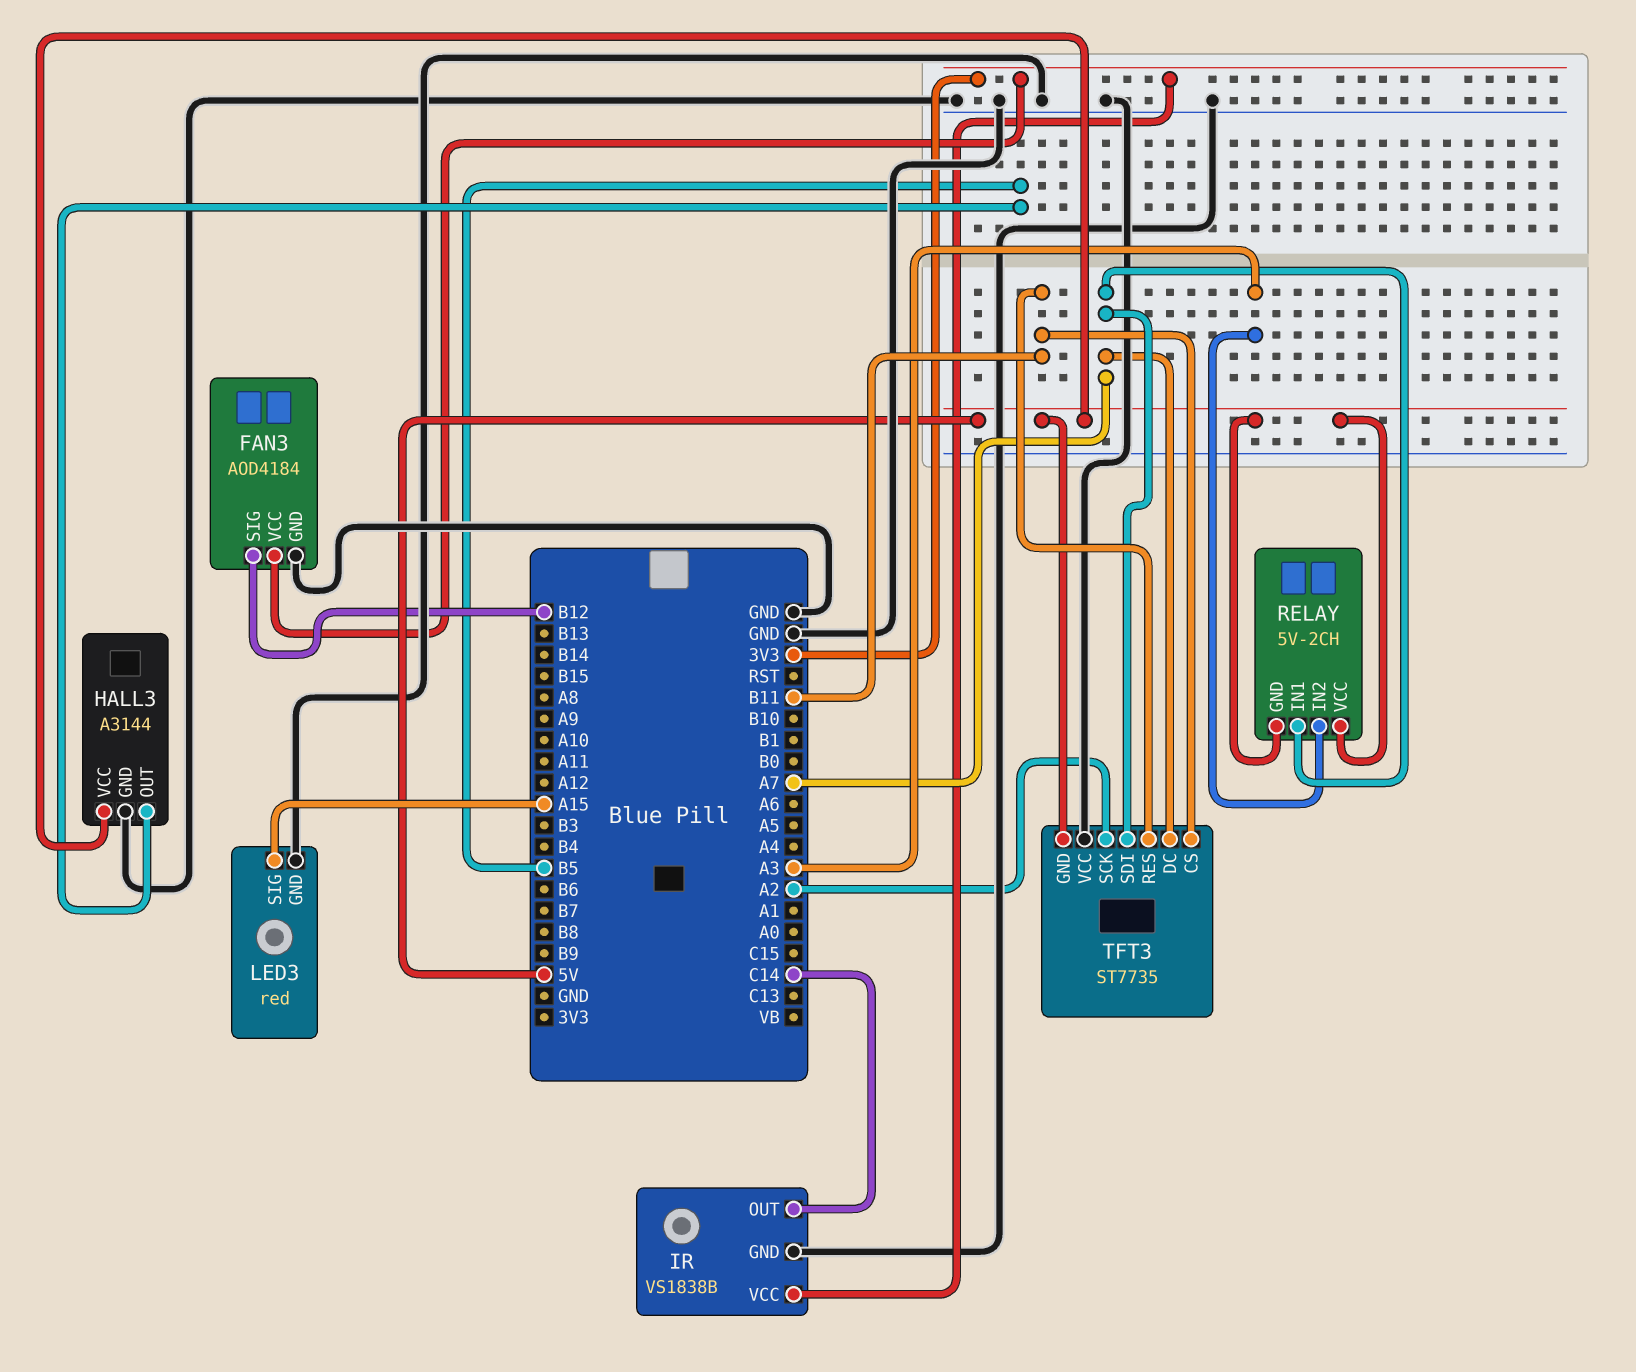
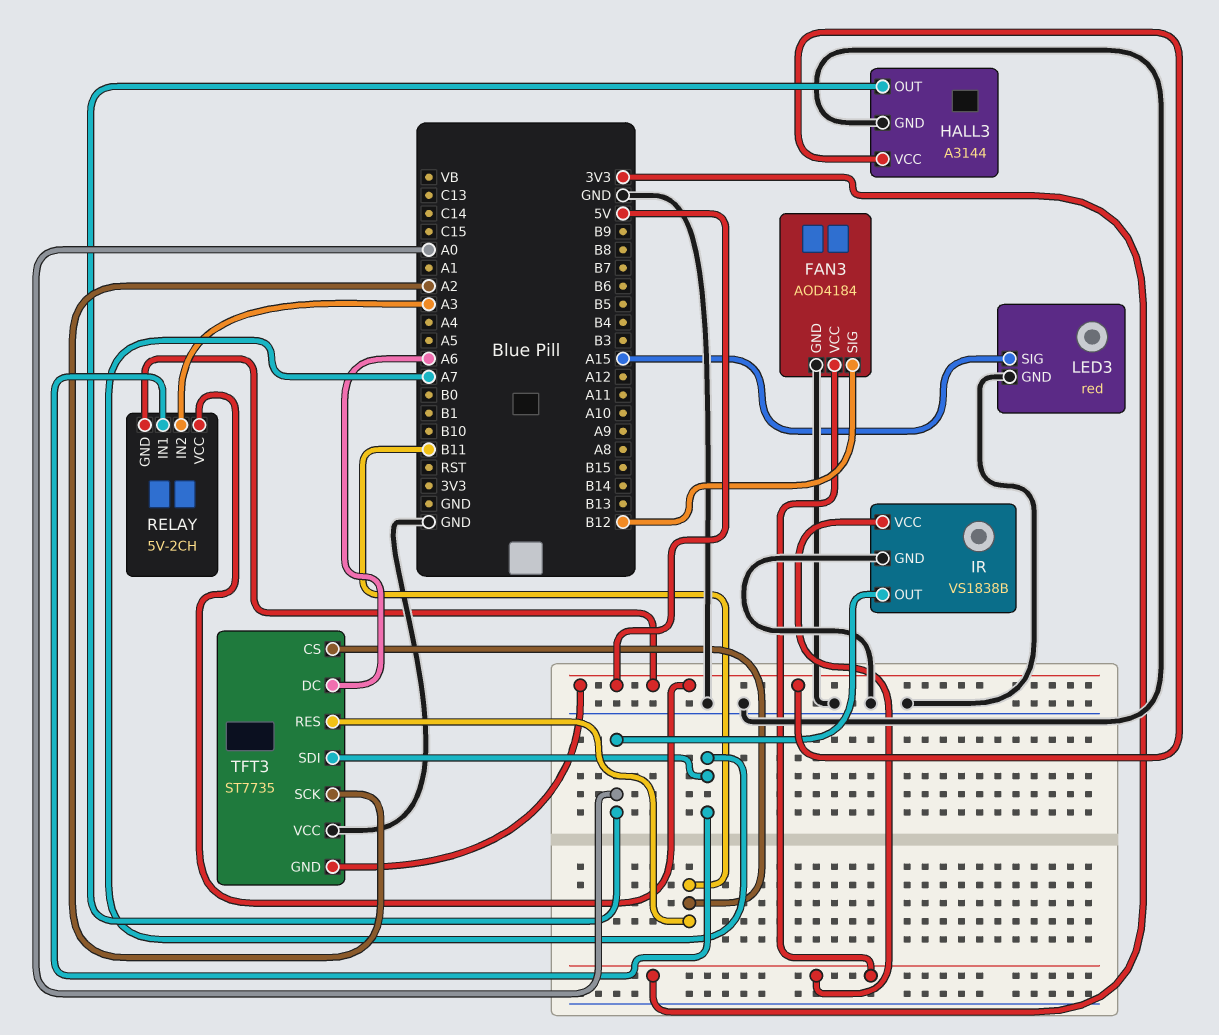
HALL3 pin OUT: B5 -> A0
IR pin OUT: C14 -> A0
TFT3 pin DC: A7 -> A6

